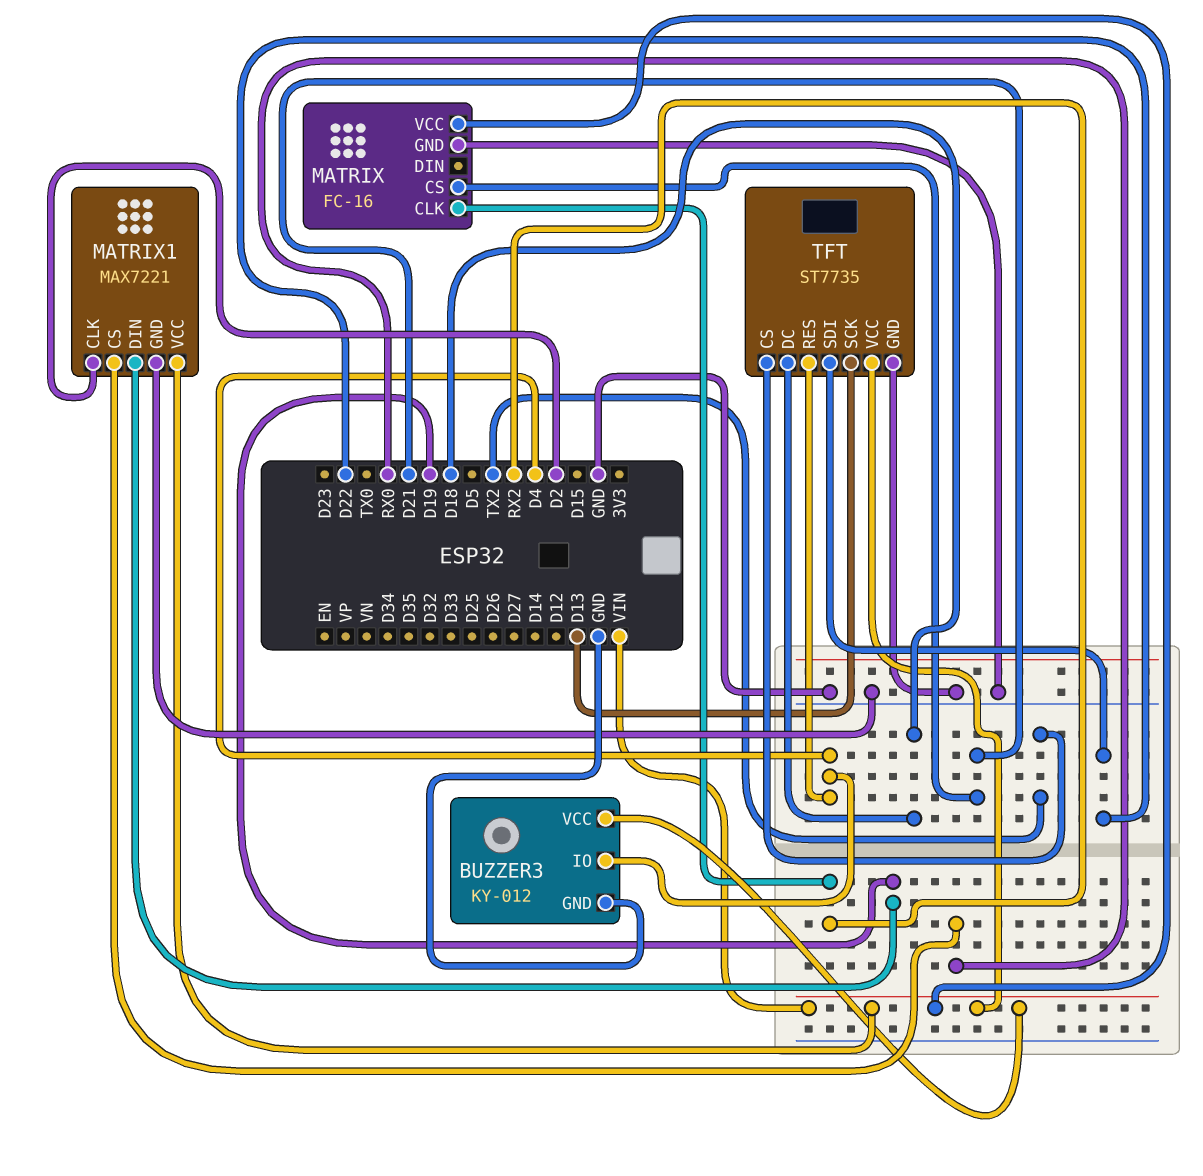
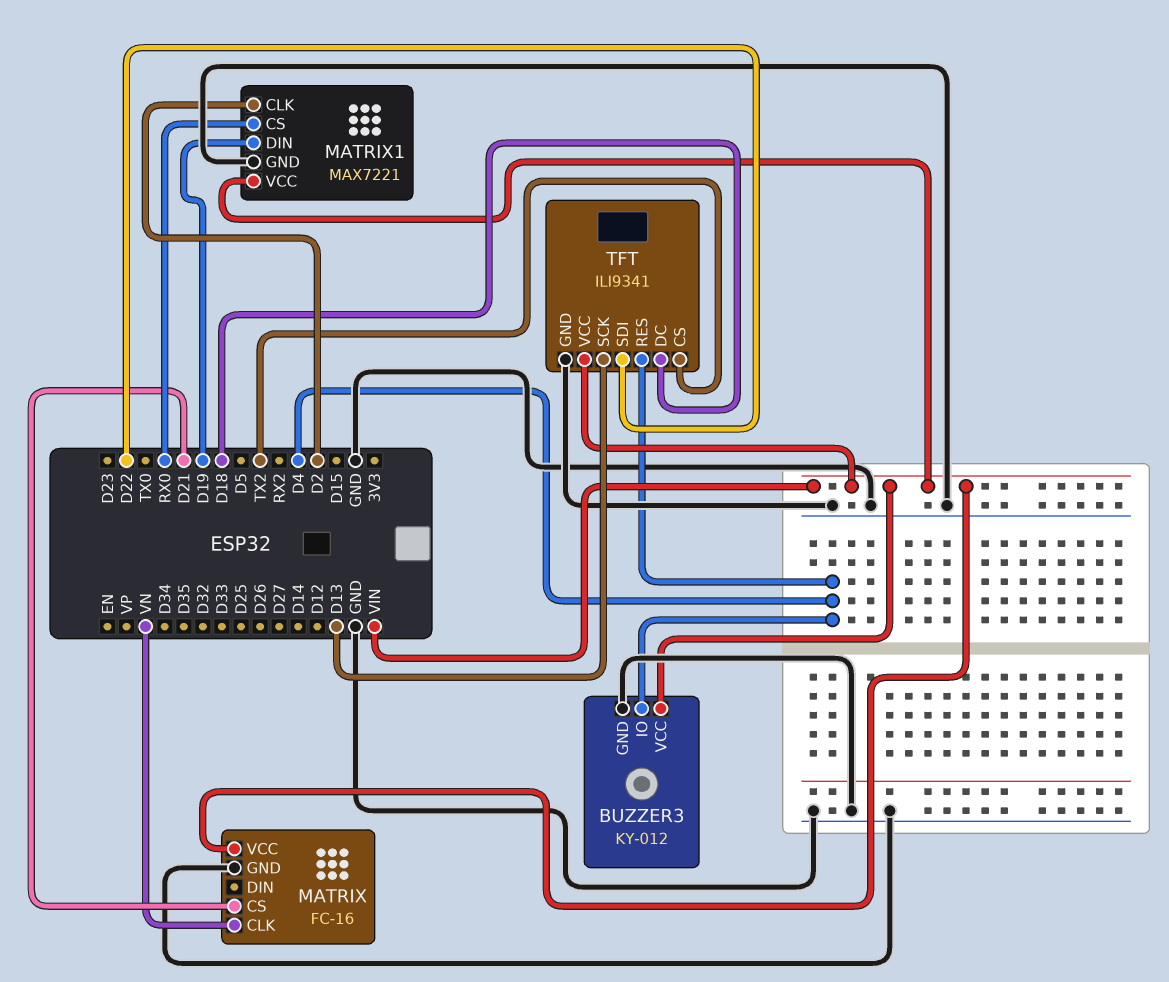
MATRIX pin CLK: RX2 -> VN
TFT: ST7735 -> ILI9341

